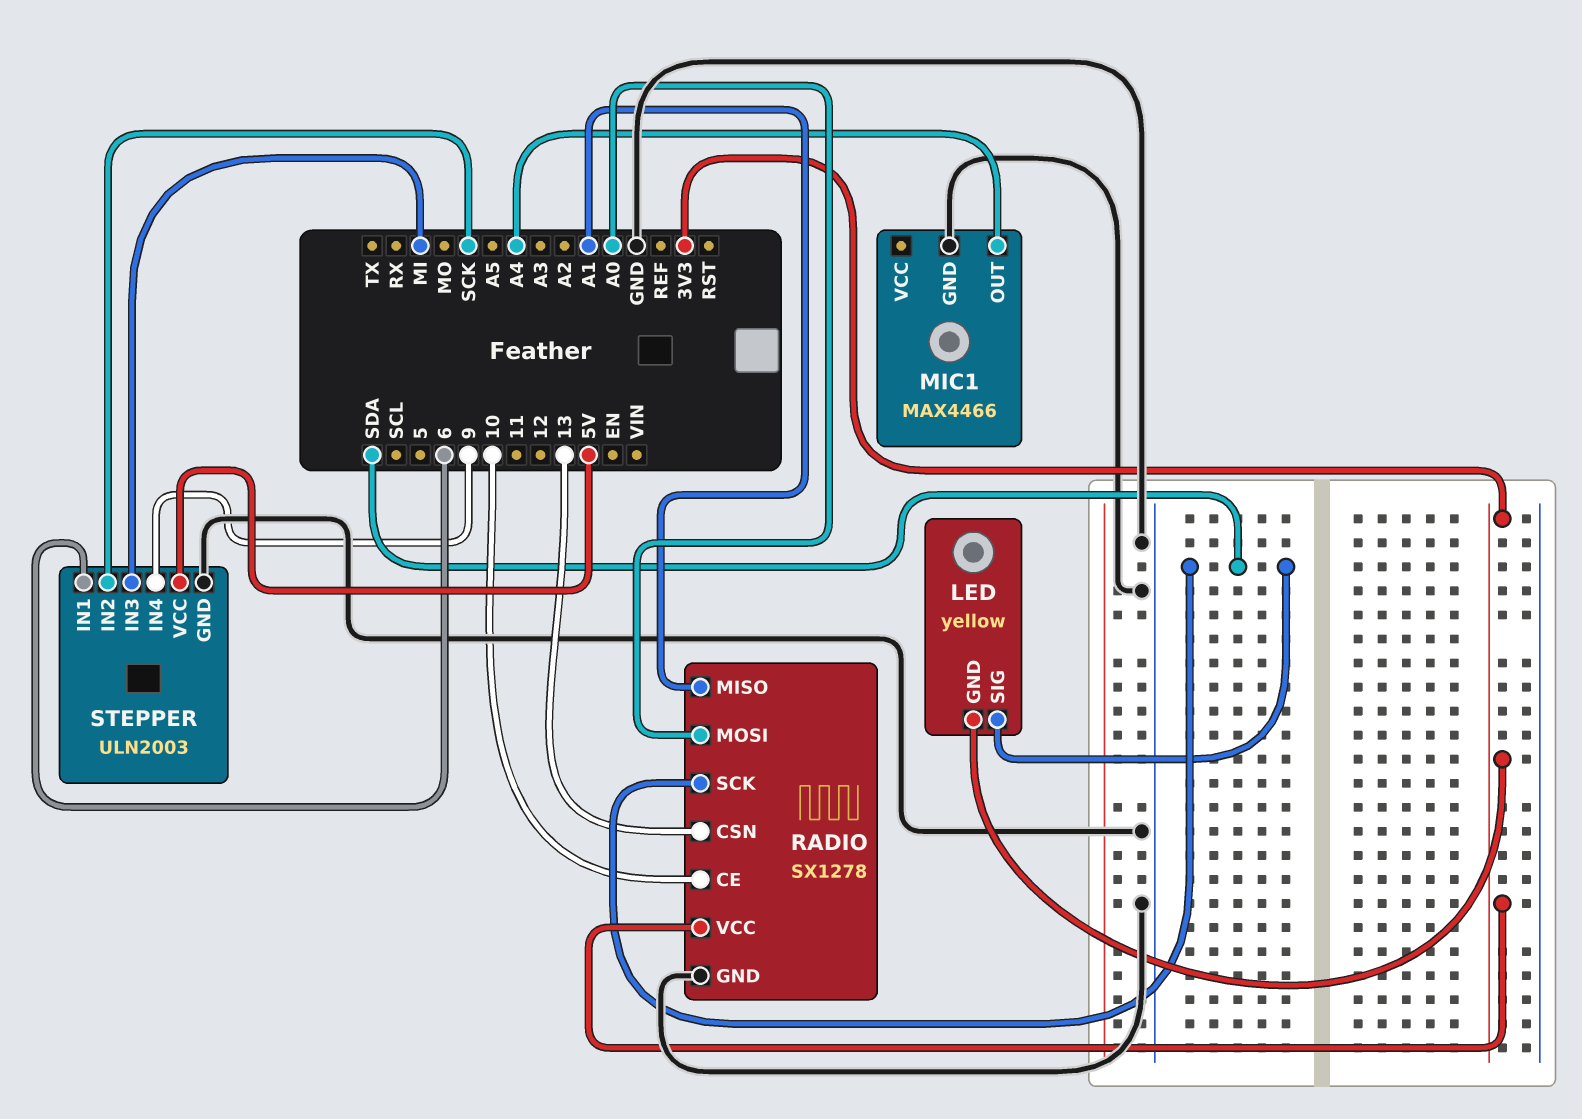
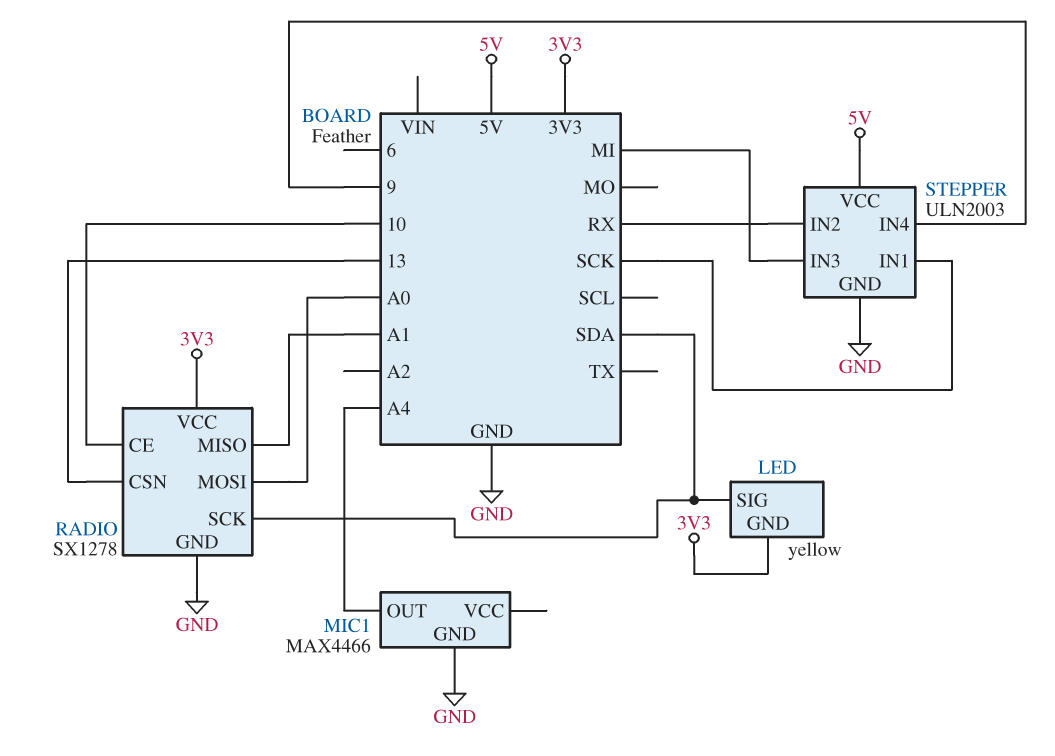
STEPPER pin IN1: 6 -> SCK
STEPPER pin IN2: SCK -> RX

